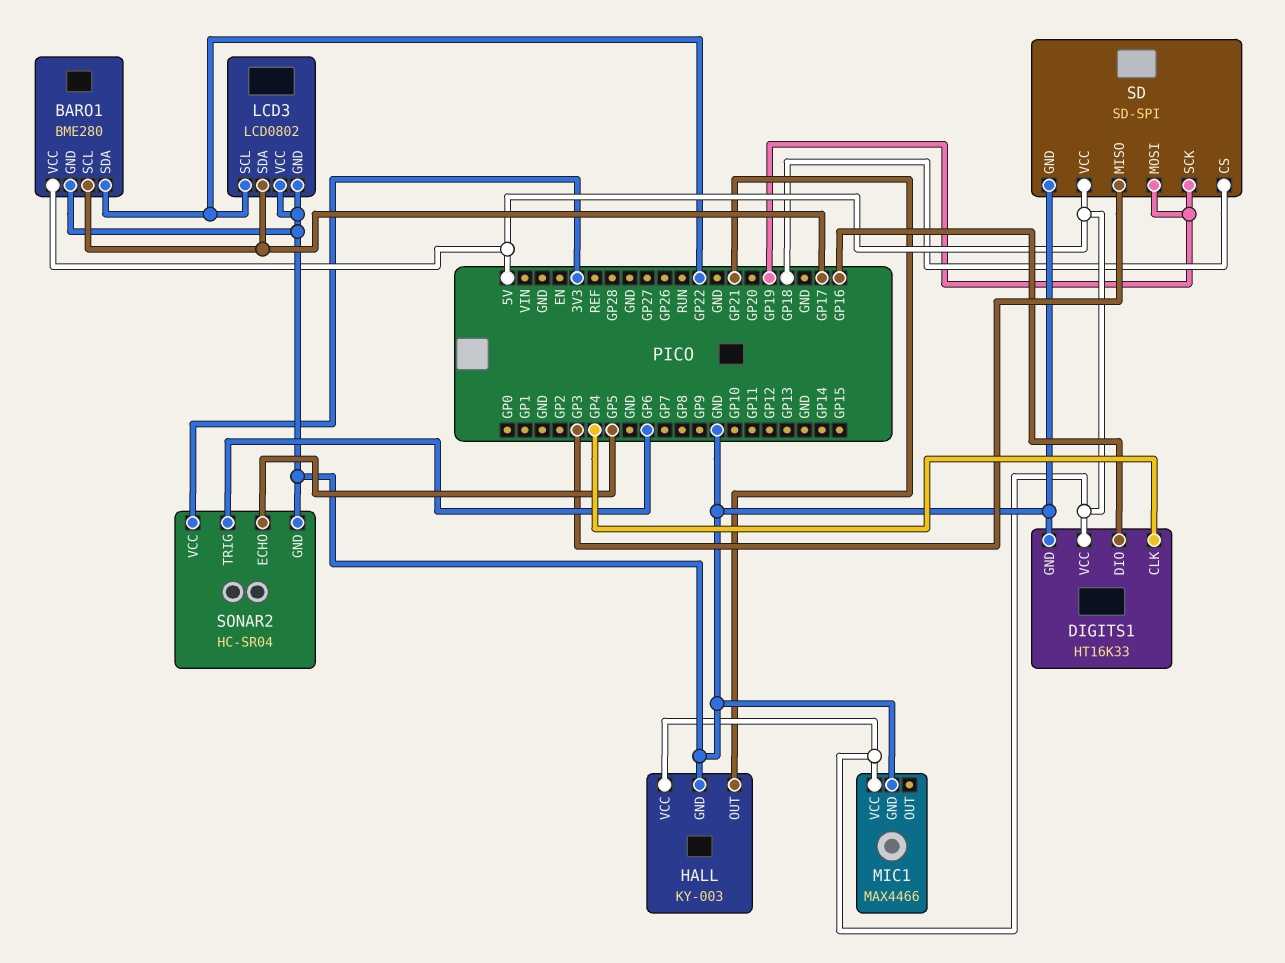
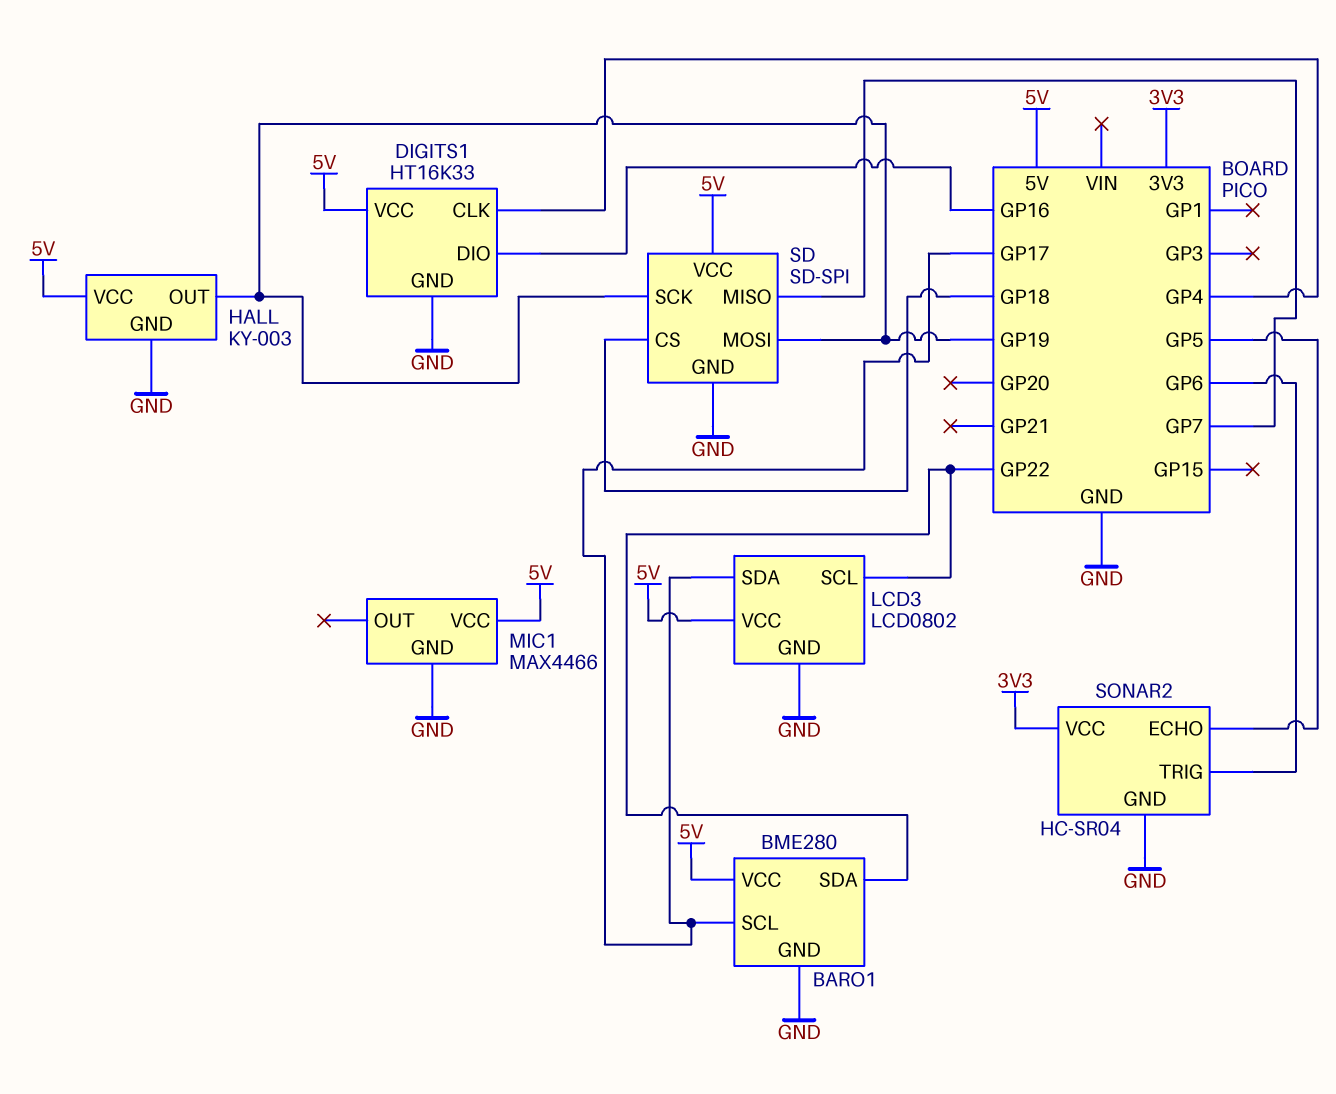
HALL pin OUT: GP21 -> GP19
LCD3 pin VCC: GND -> 5V
SD pin MISO: GP3 -> GP7

